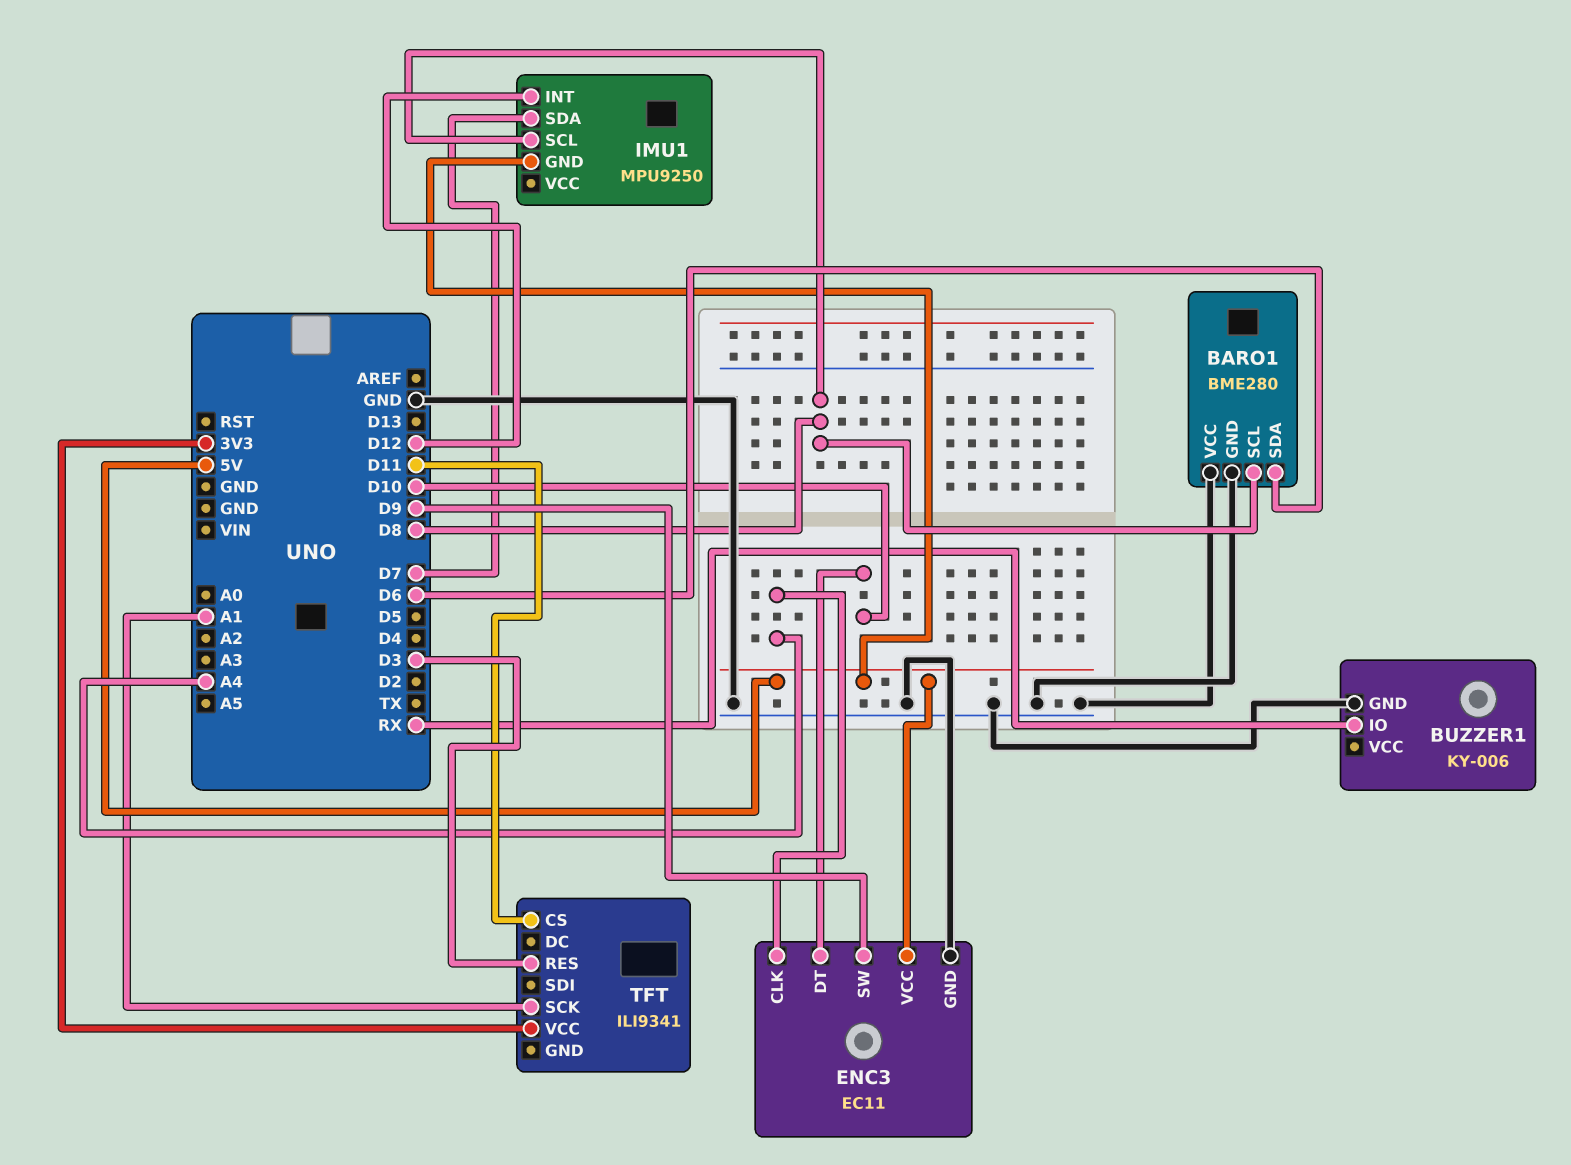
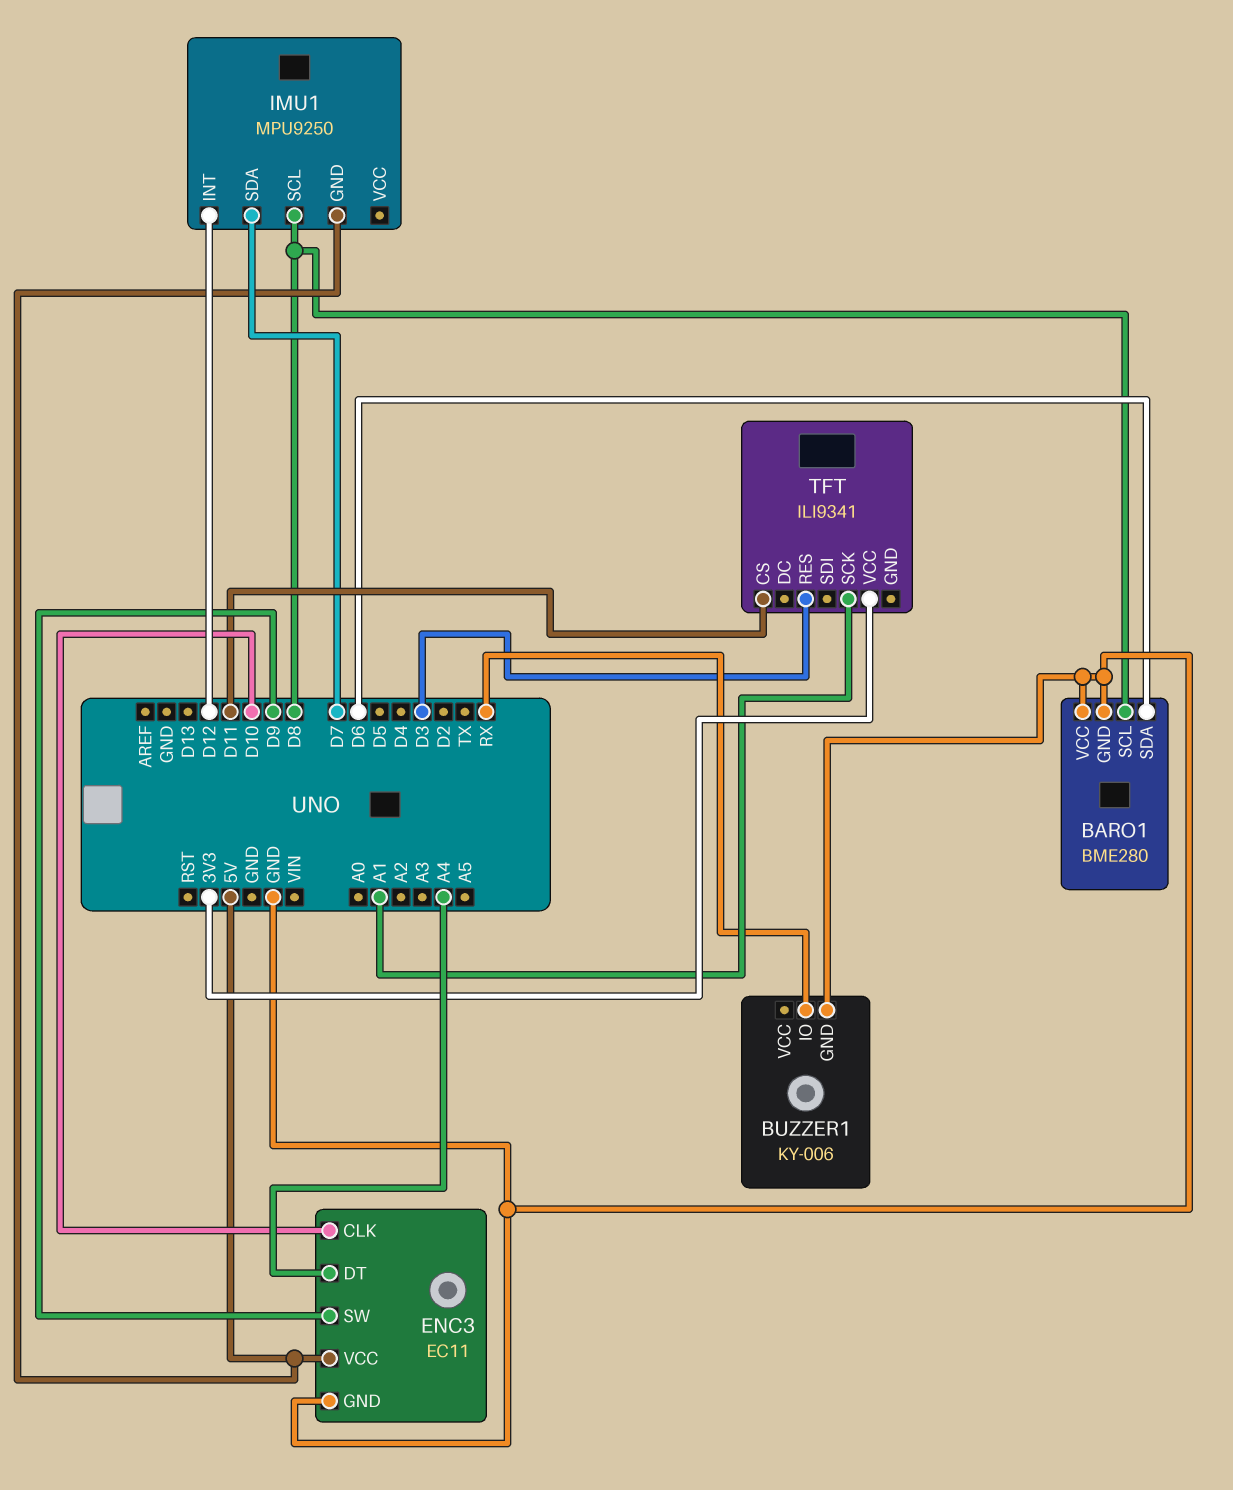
ENC3 pin CLK: A4 -> D10
ENC3 pin DT: D10 -> A4

